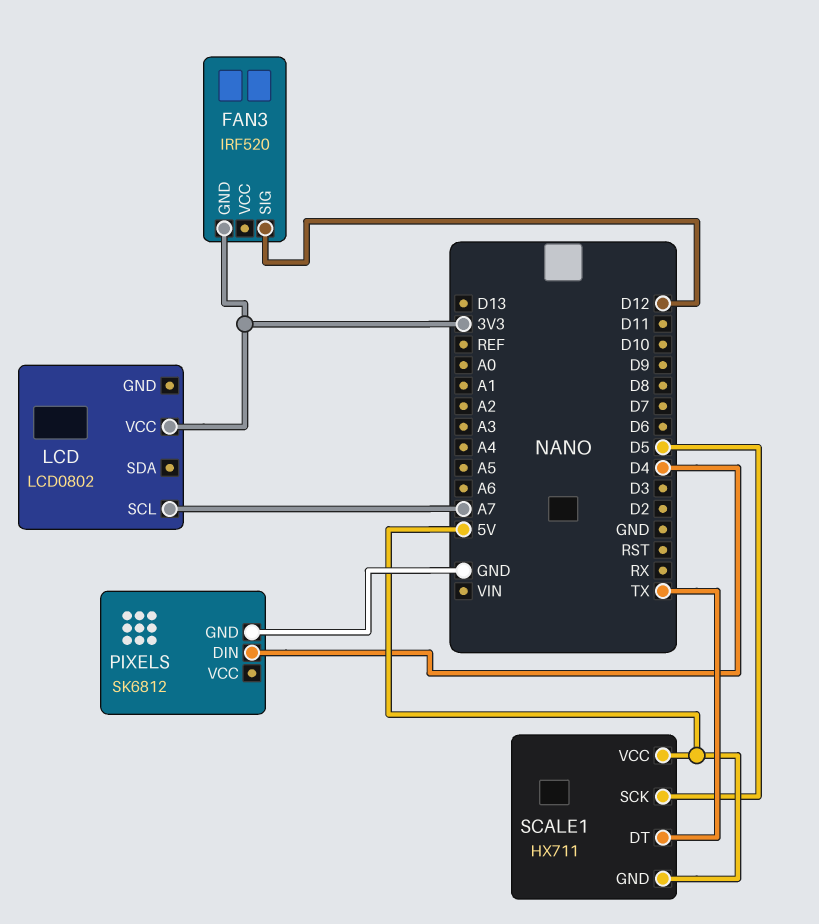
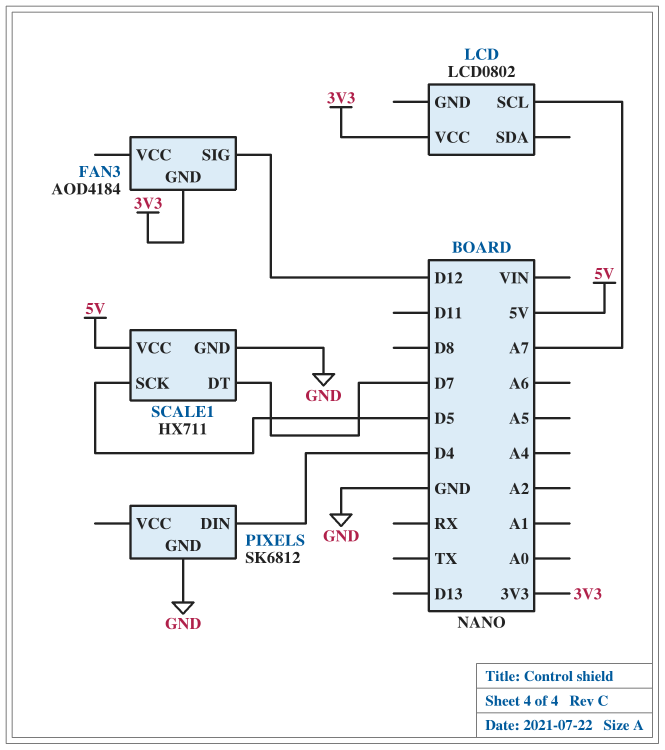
FAN3: IRF520 -> AOD4184
SCALE1 pin DT: TX -> D7
SCALE1 pin GND: 5V -> GND

